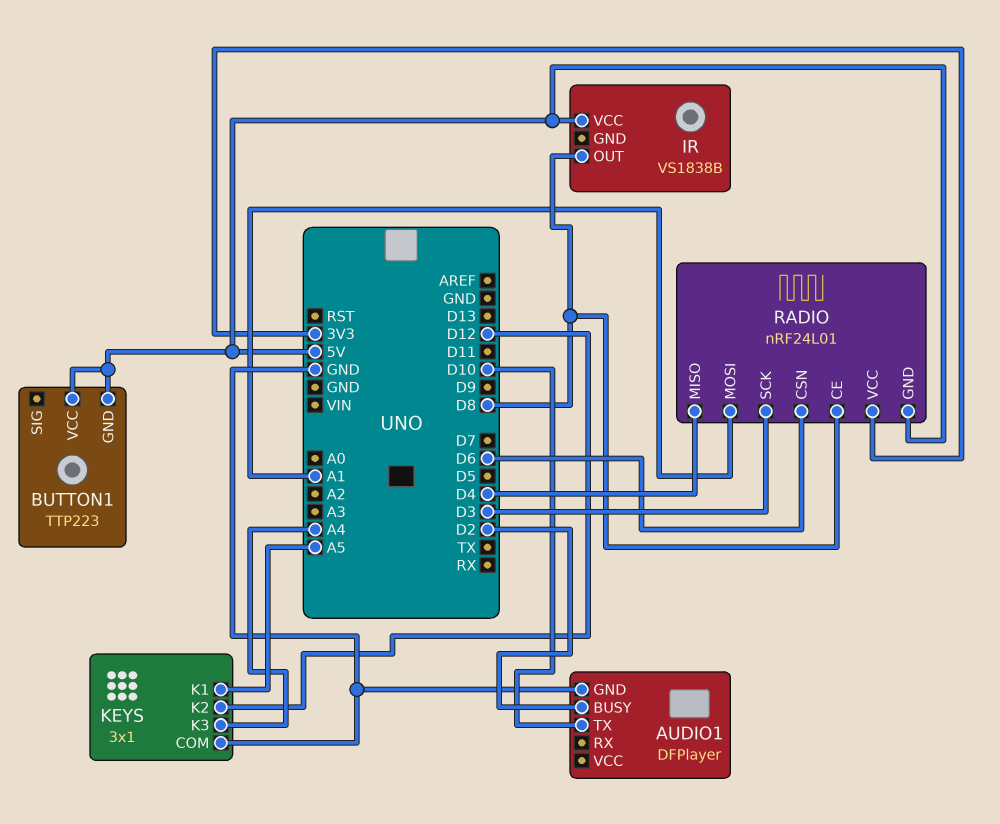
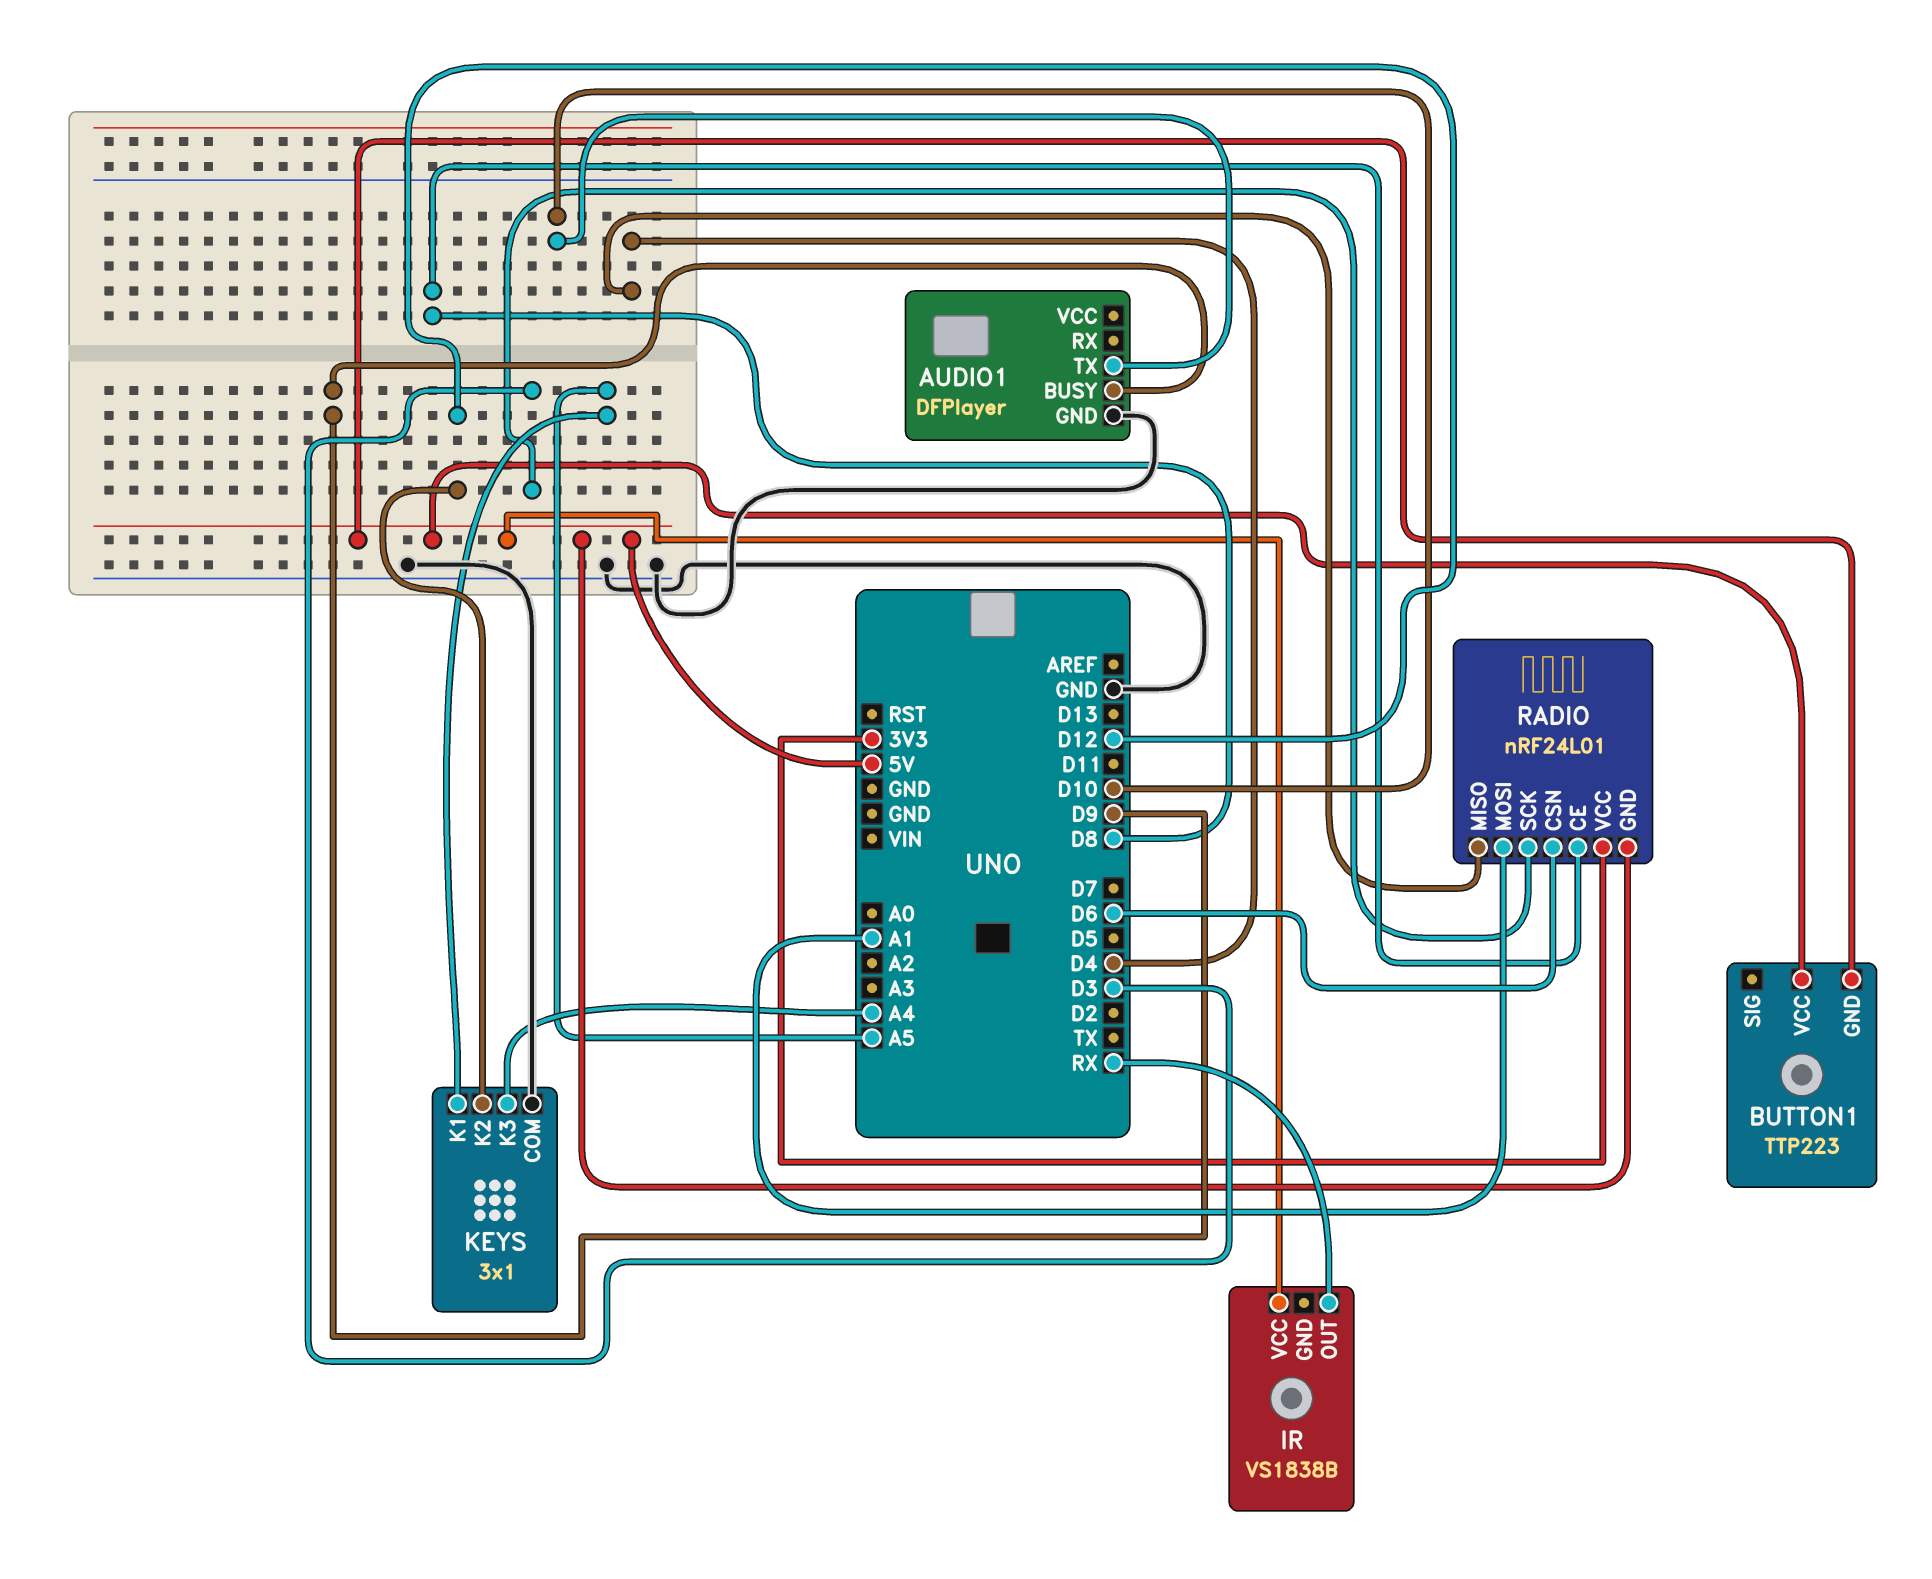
AUDIO1 pin BUSY: D2 -> D9
IR pin OUT: D8 -> RX

